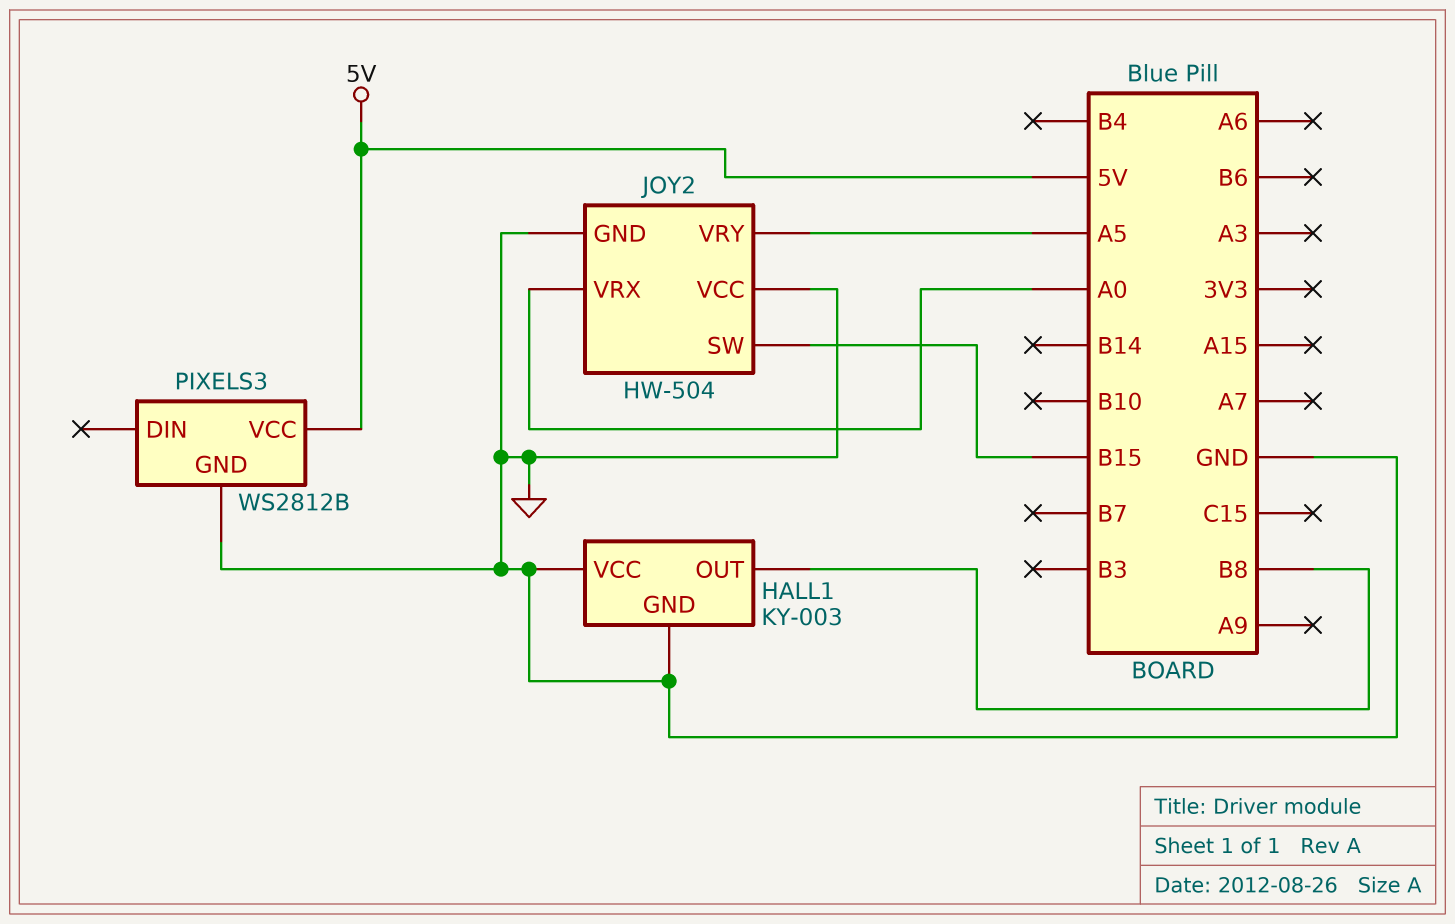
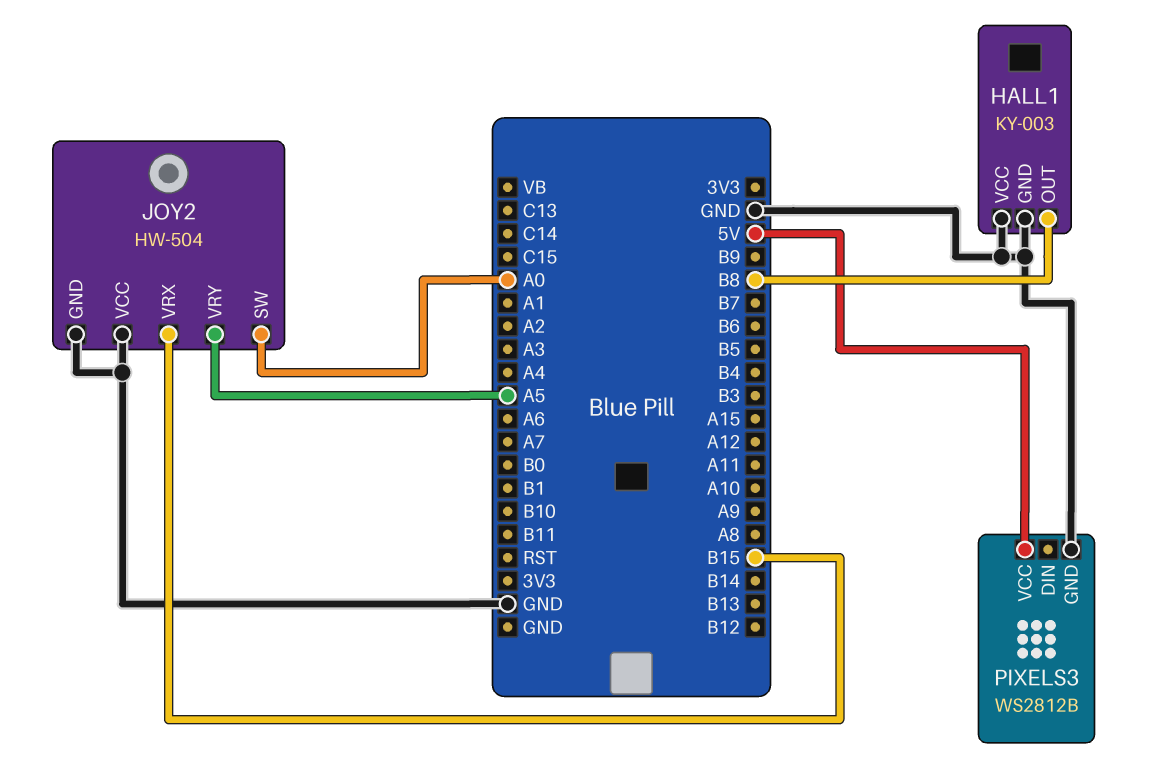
JOY2 pin SW: B15 -> A0
JOY2 pin VRX: A0 -> B15

